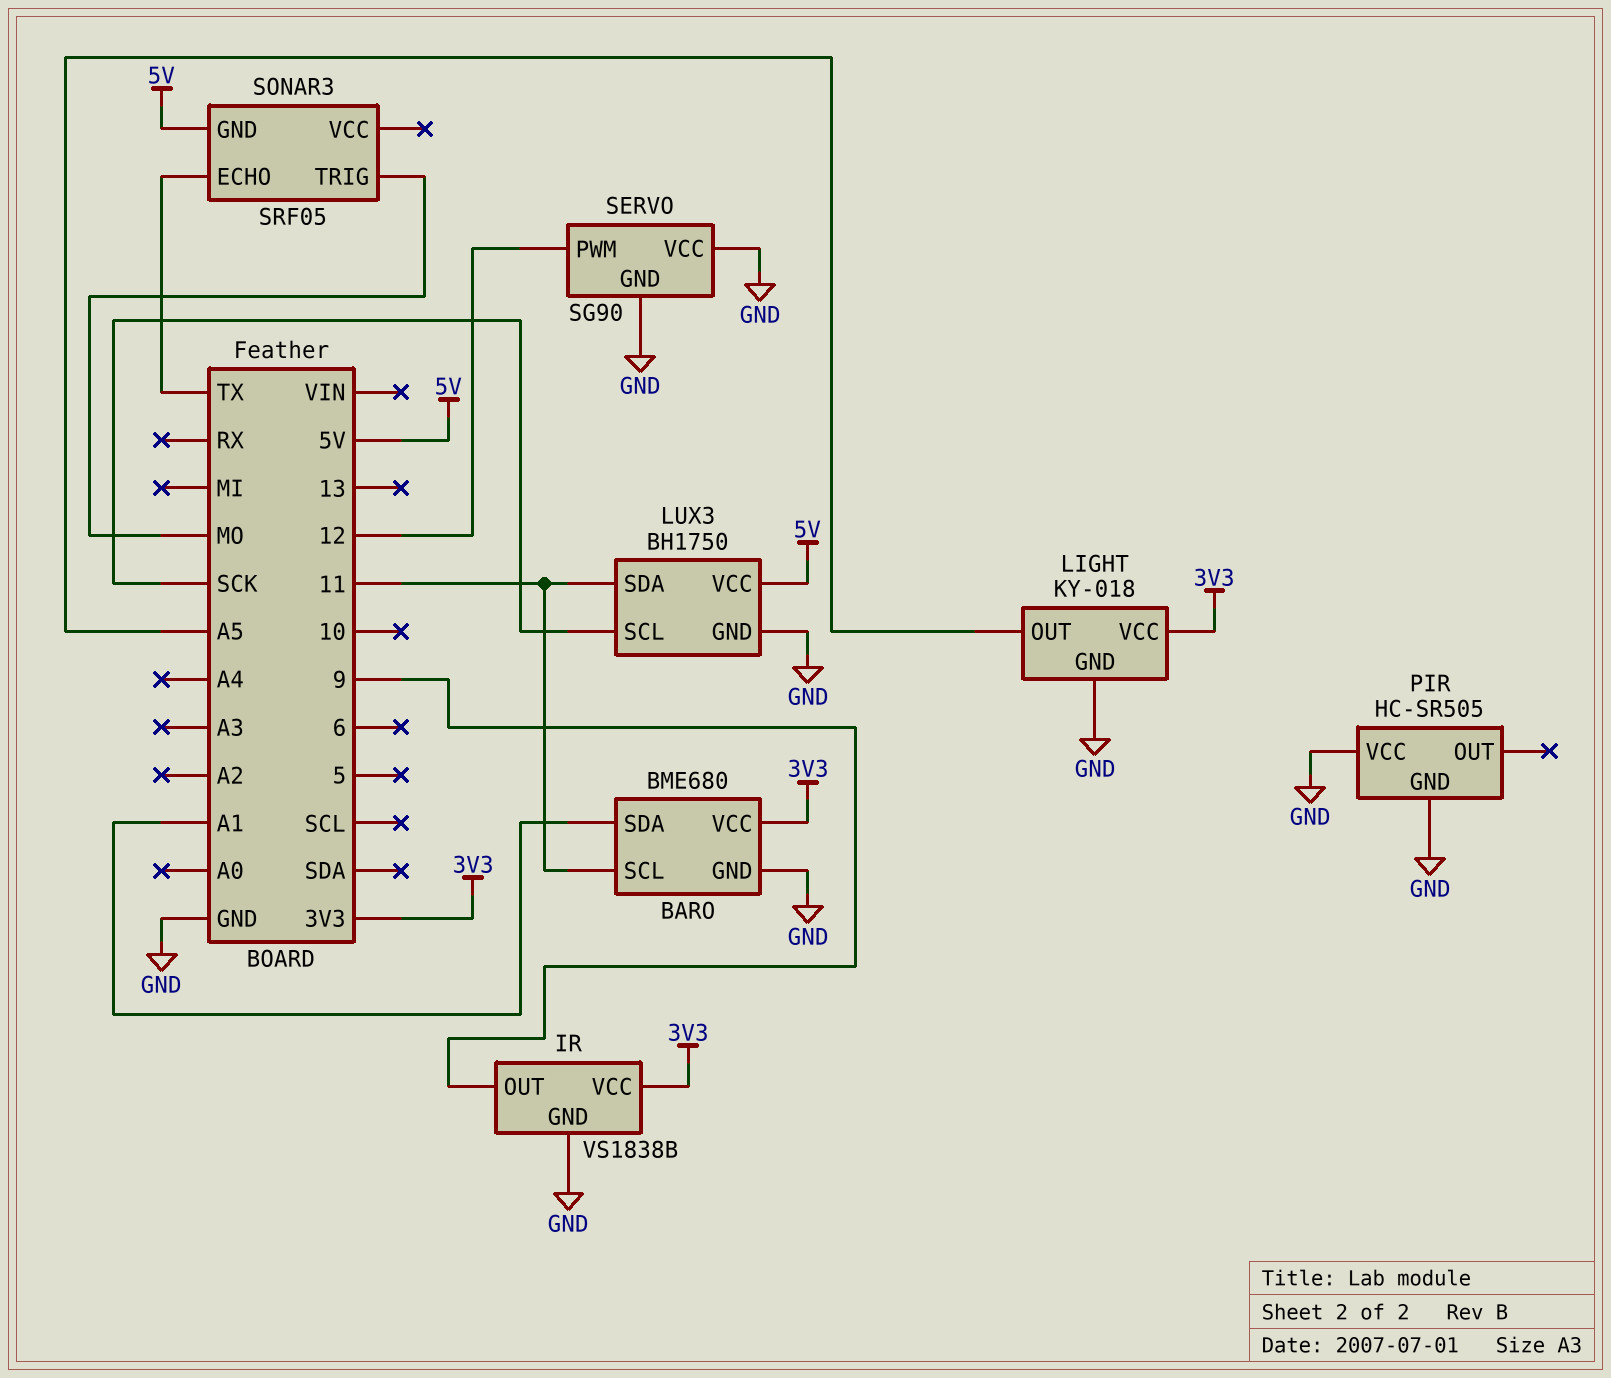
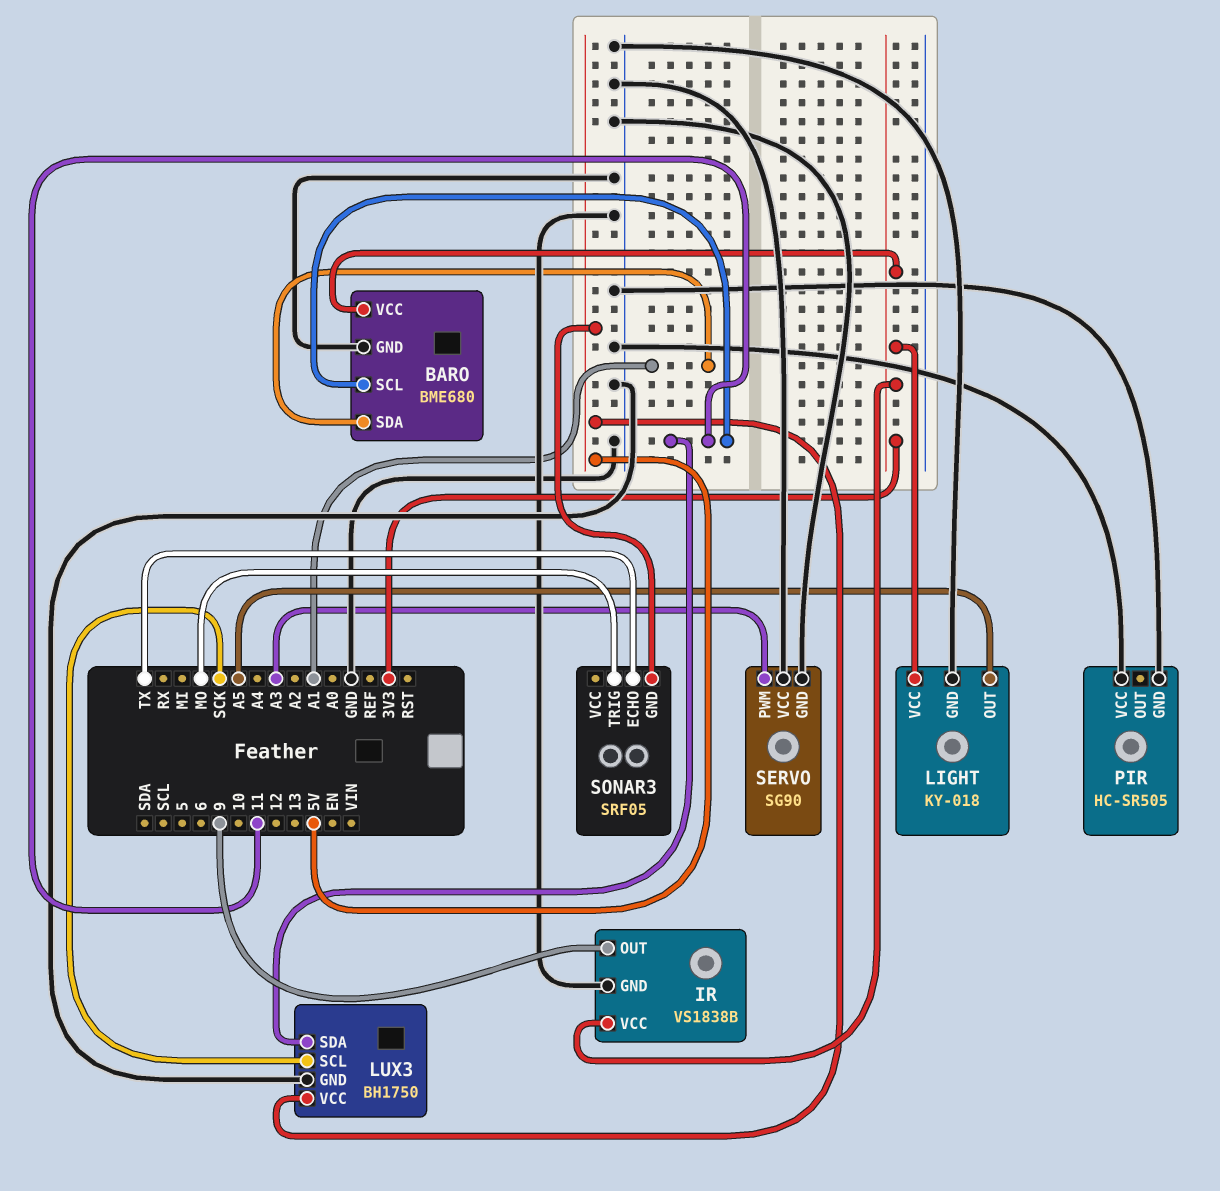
SERVO pin PWM: 12 -> A3

